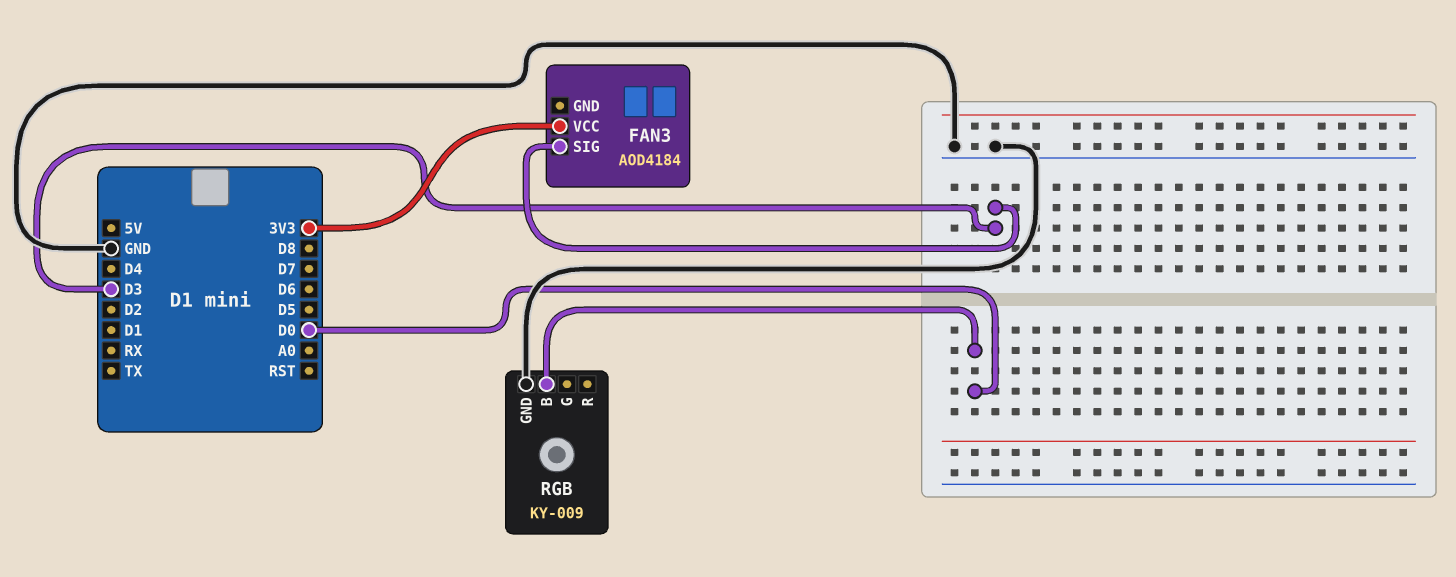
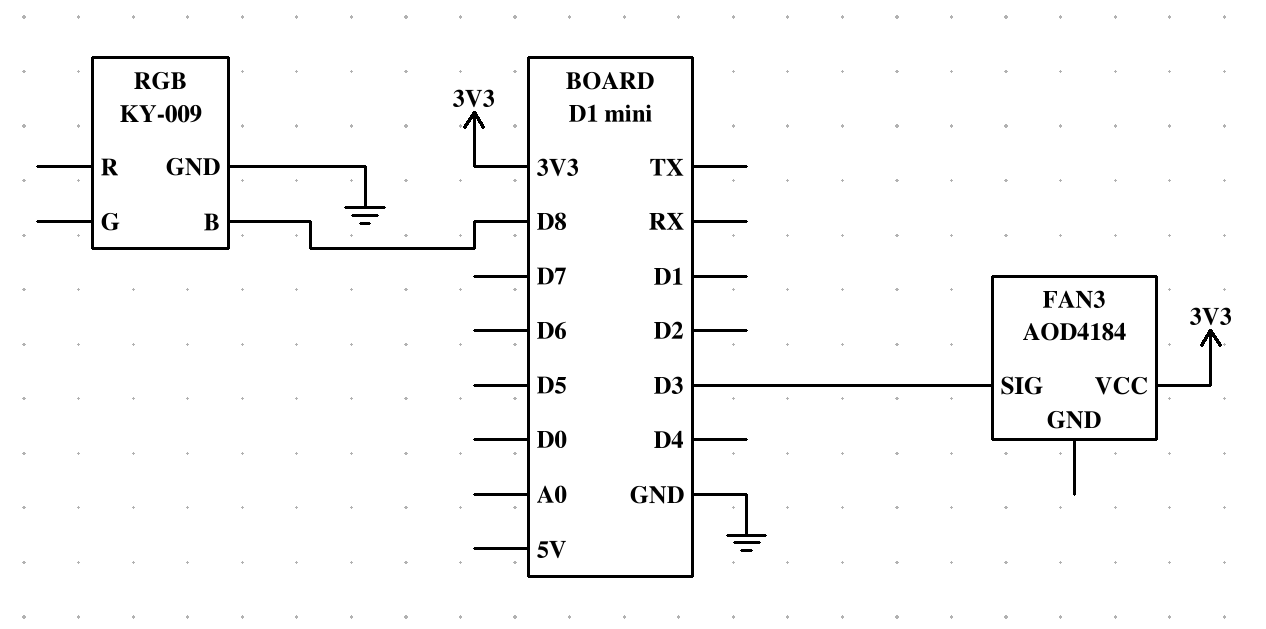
RGB pin B: D0 -> D8

